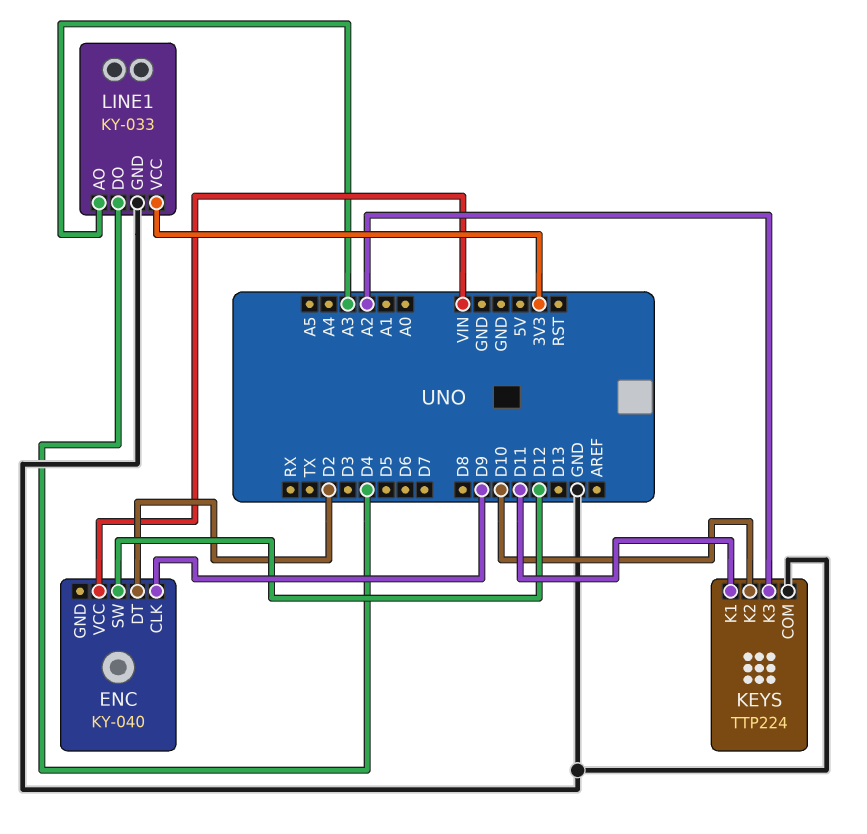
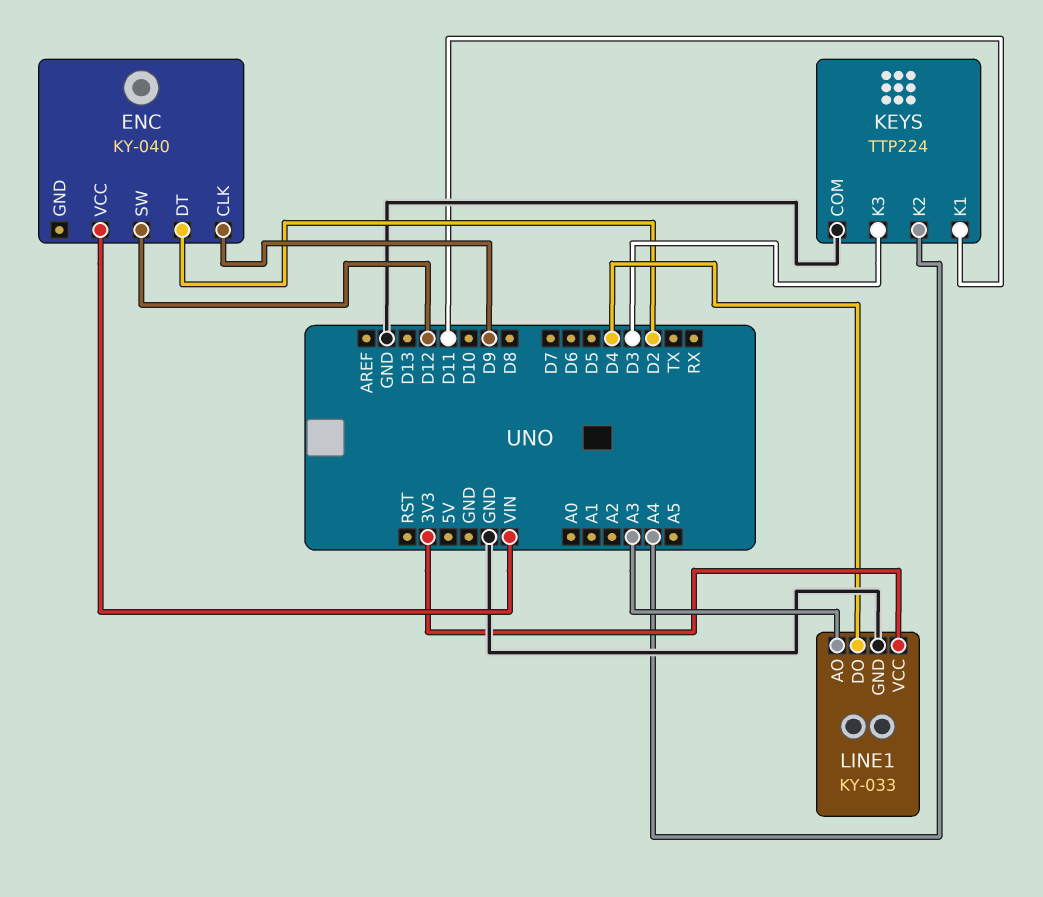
KEYS pin K2: D10 -> A4
KEYS pin K3: A2 -> D3

